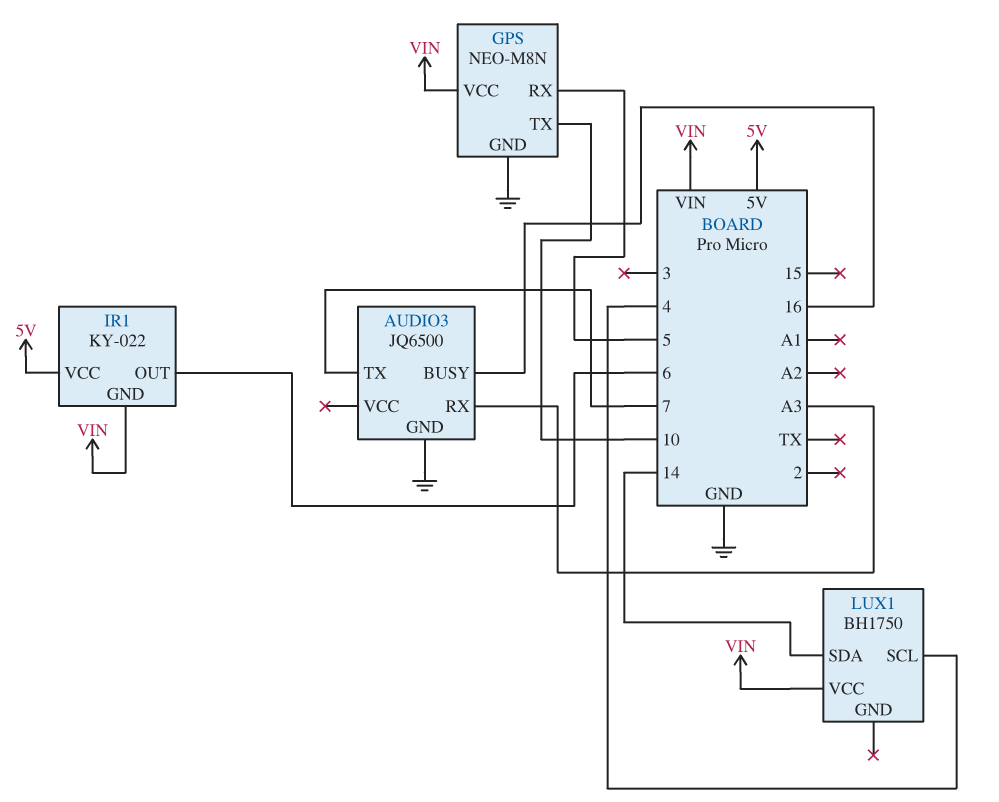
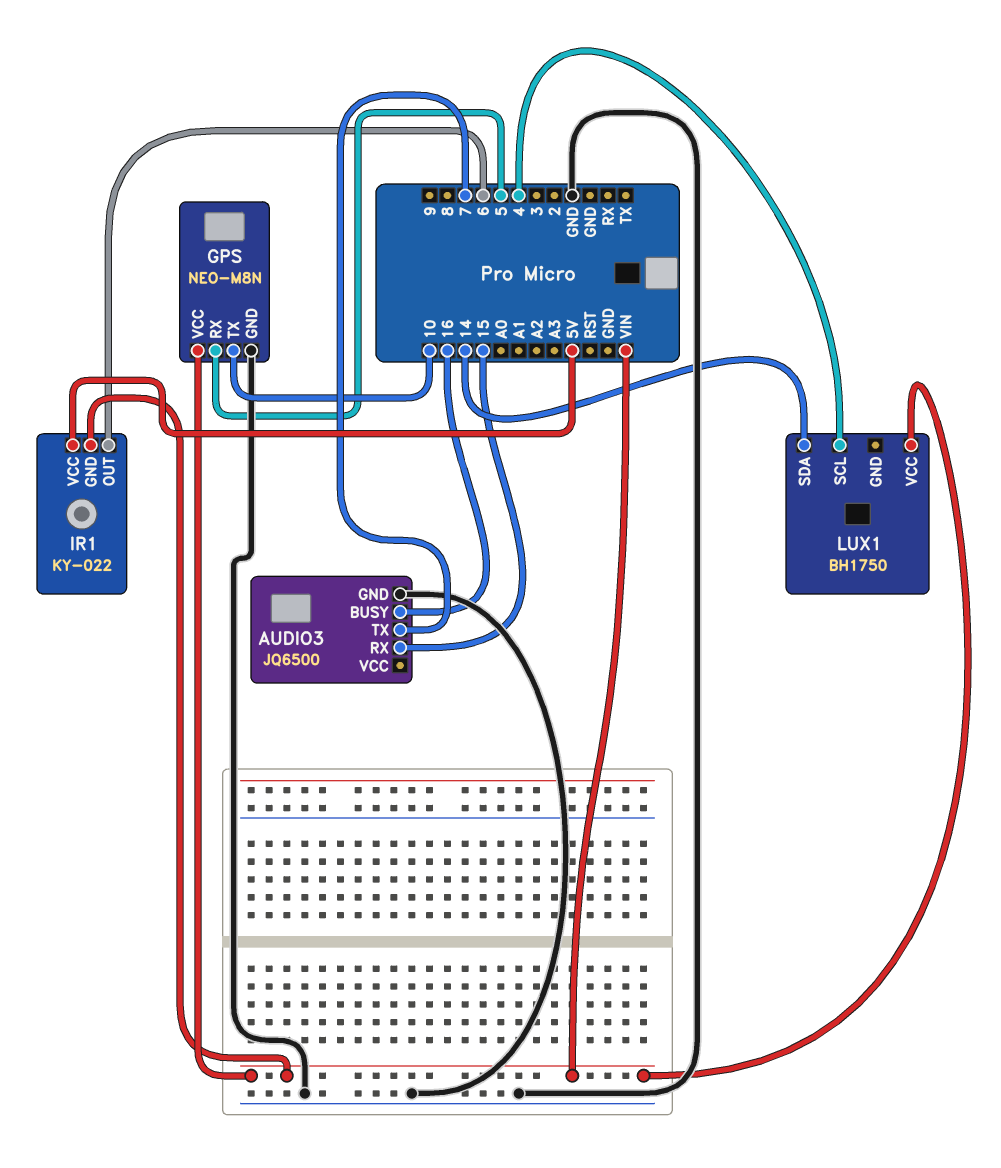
AUDIO3 pin RX: A3 -> 15

